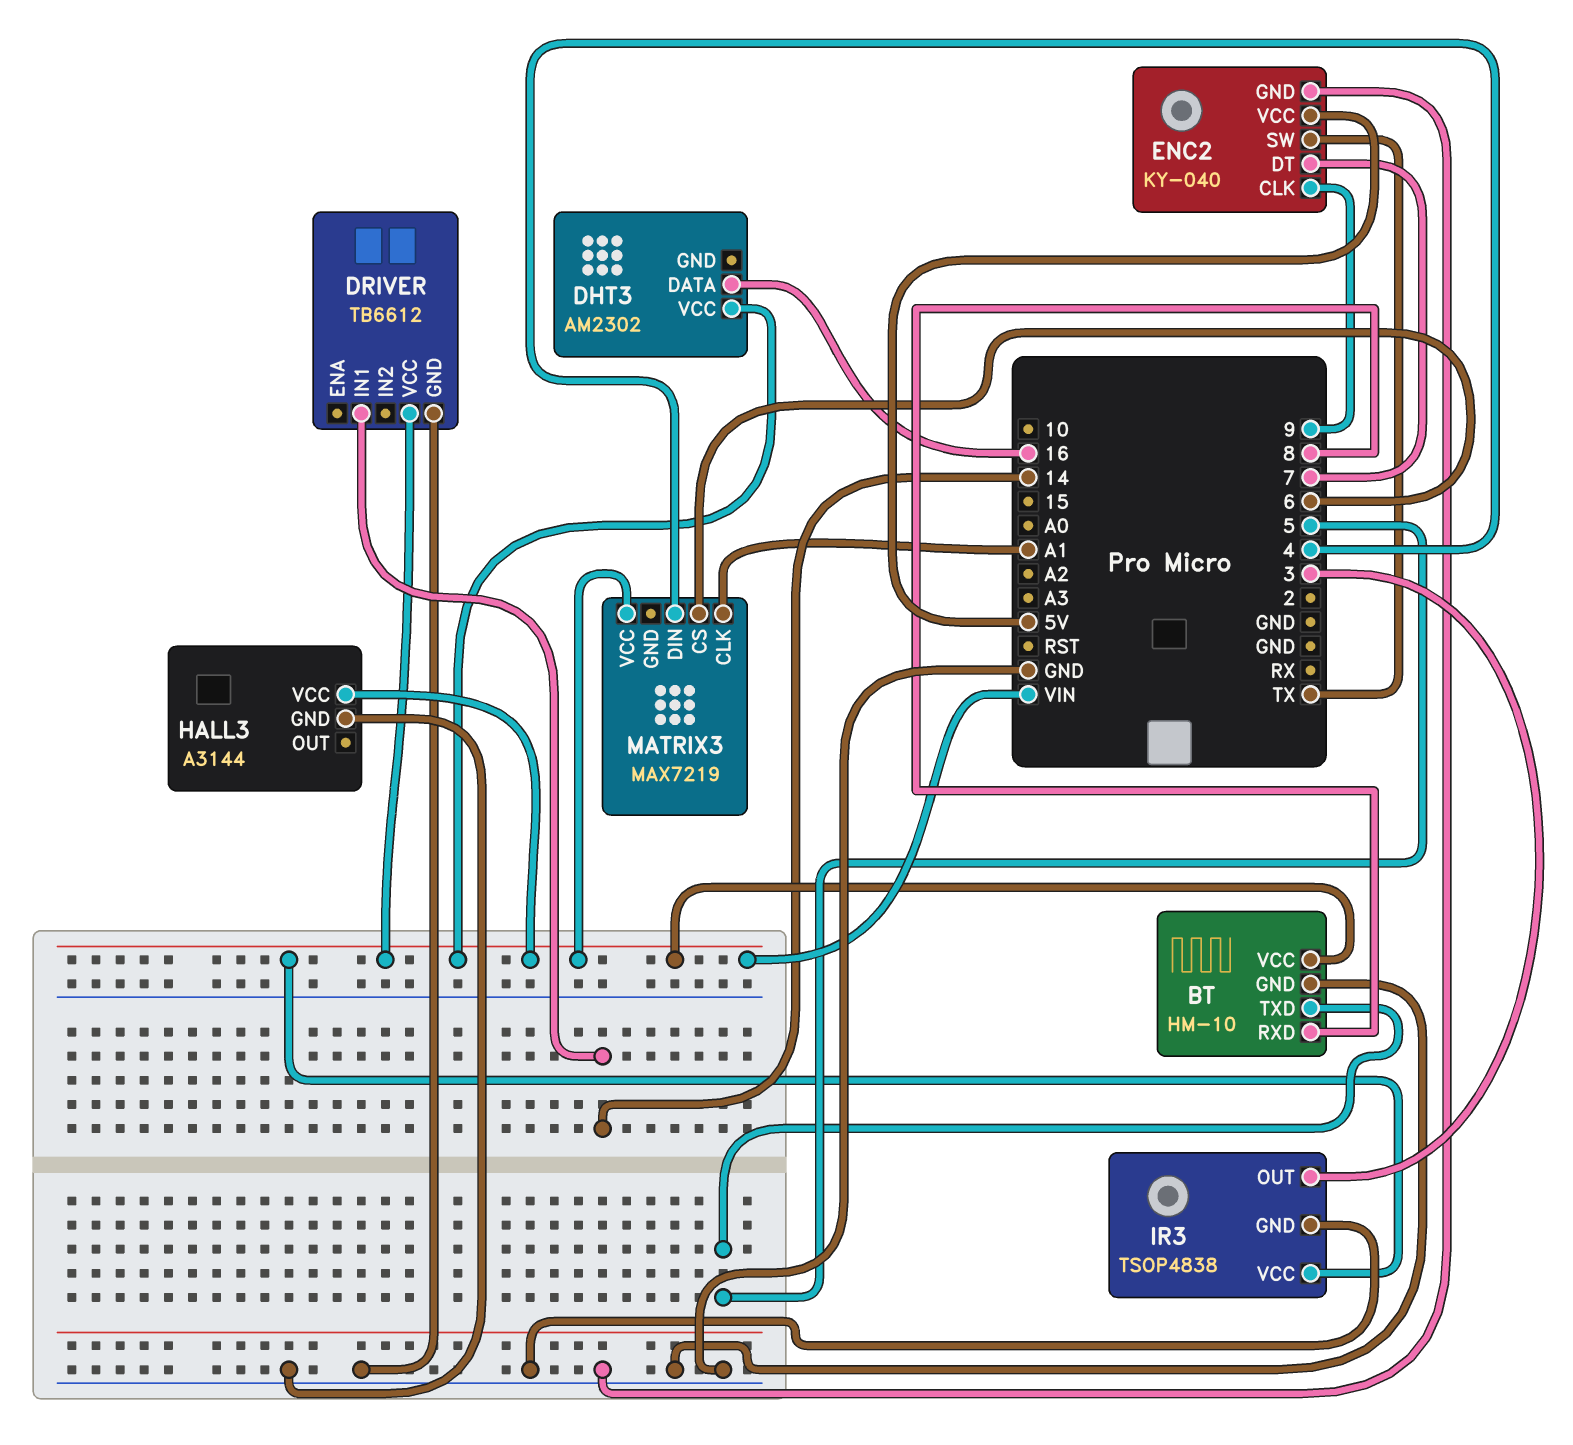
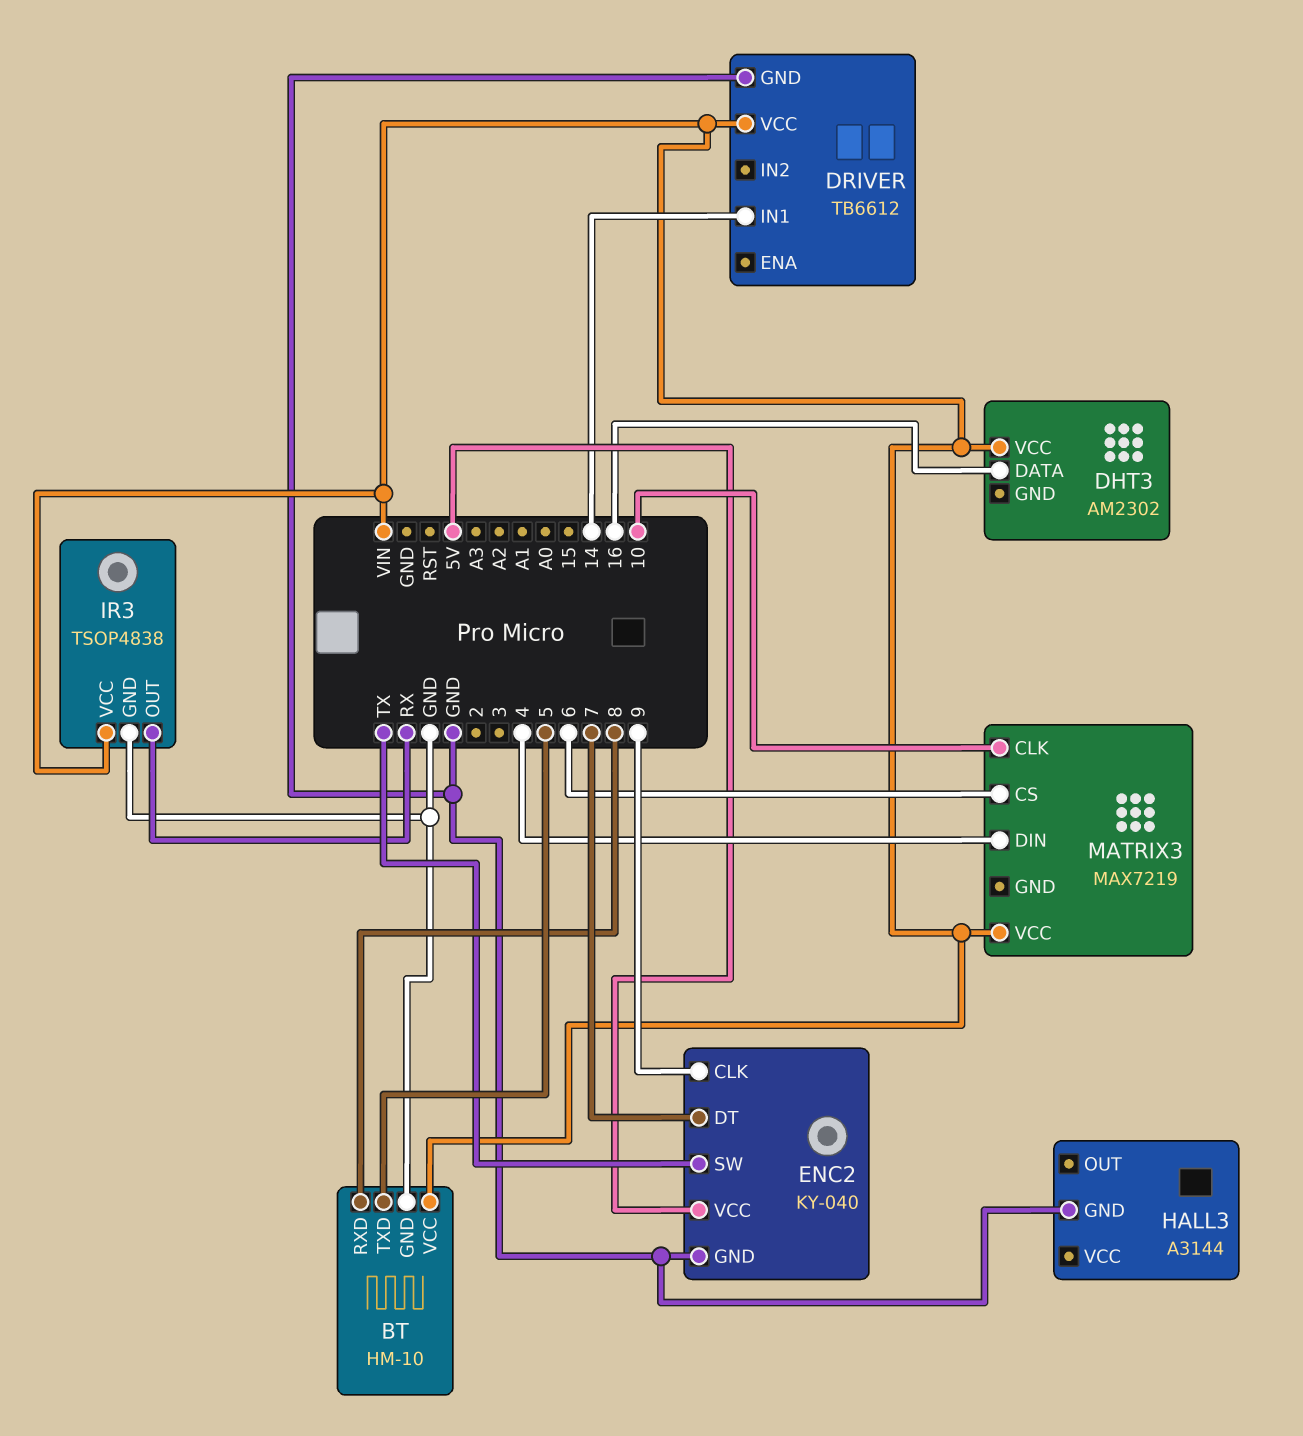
HALL3 pin VCC: VIN -> none
IR3 pin OUT: 3 -> RX
MATRIX3 pin CLK: A1 -> 10

